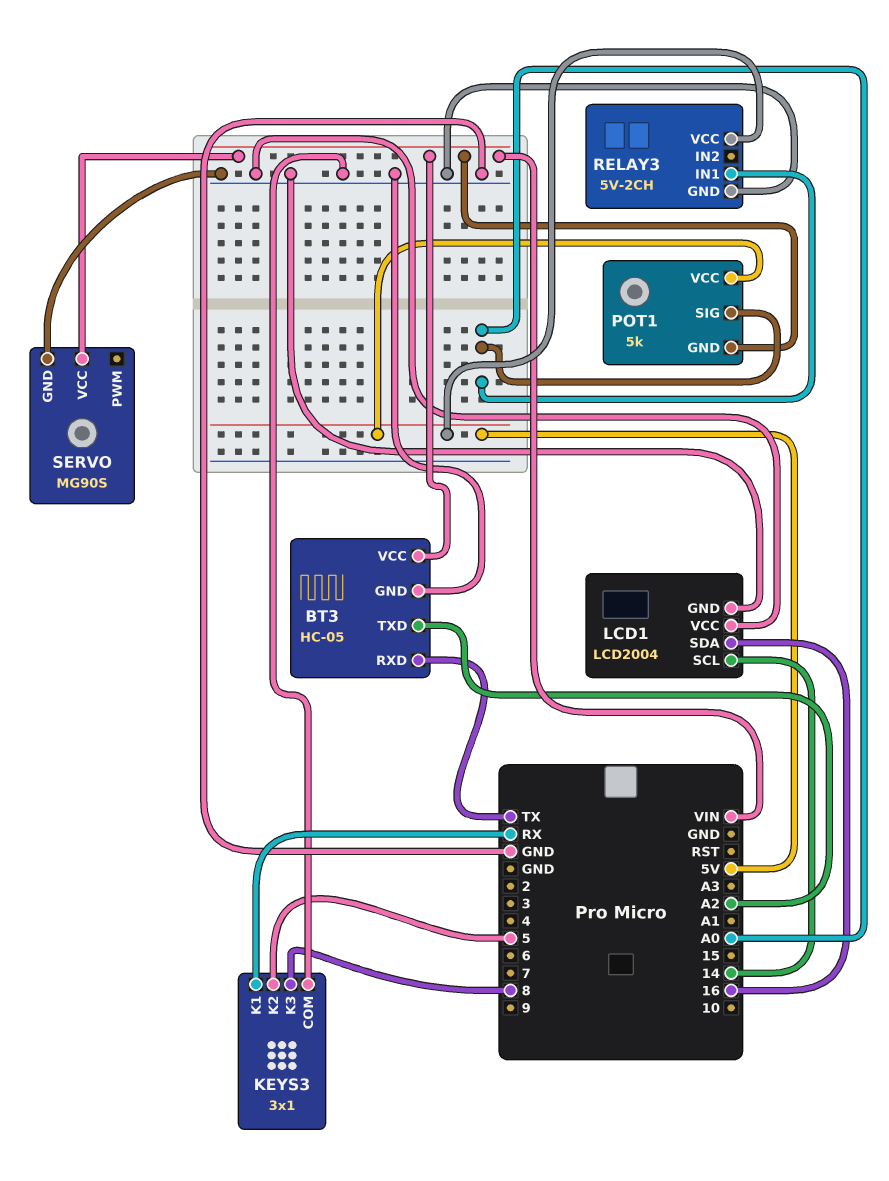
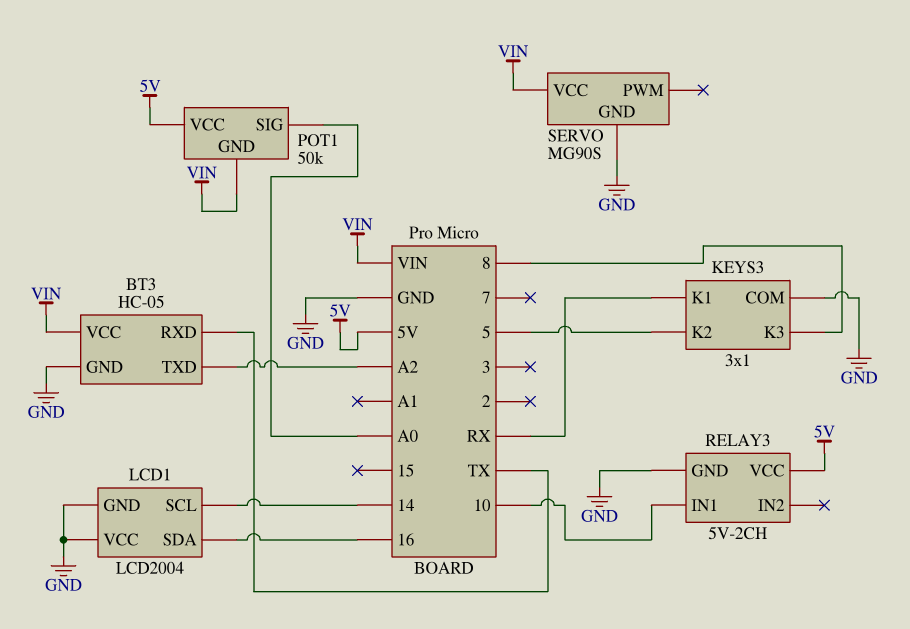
POT1: 5k -> 50k
RELAY3 pin IN1: A0 -> 10

